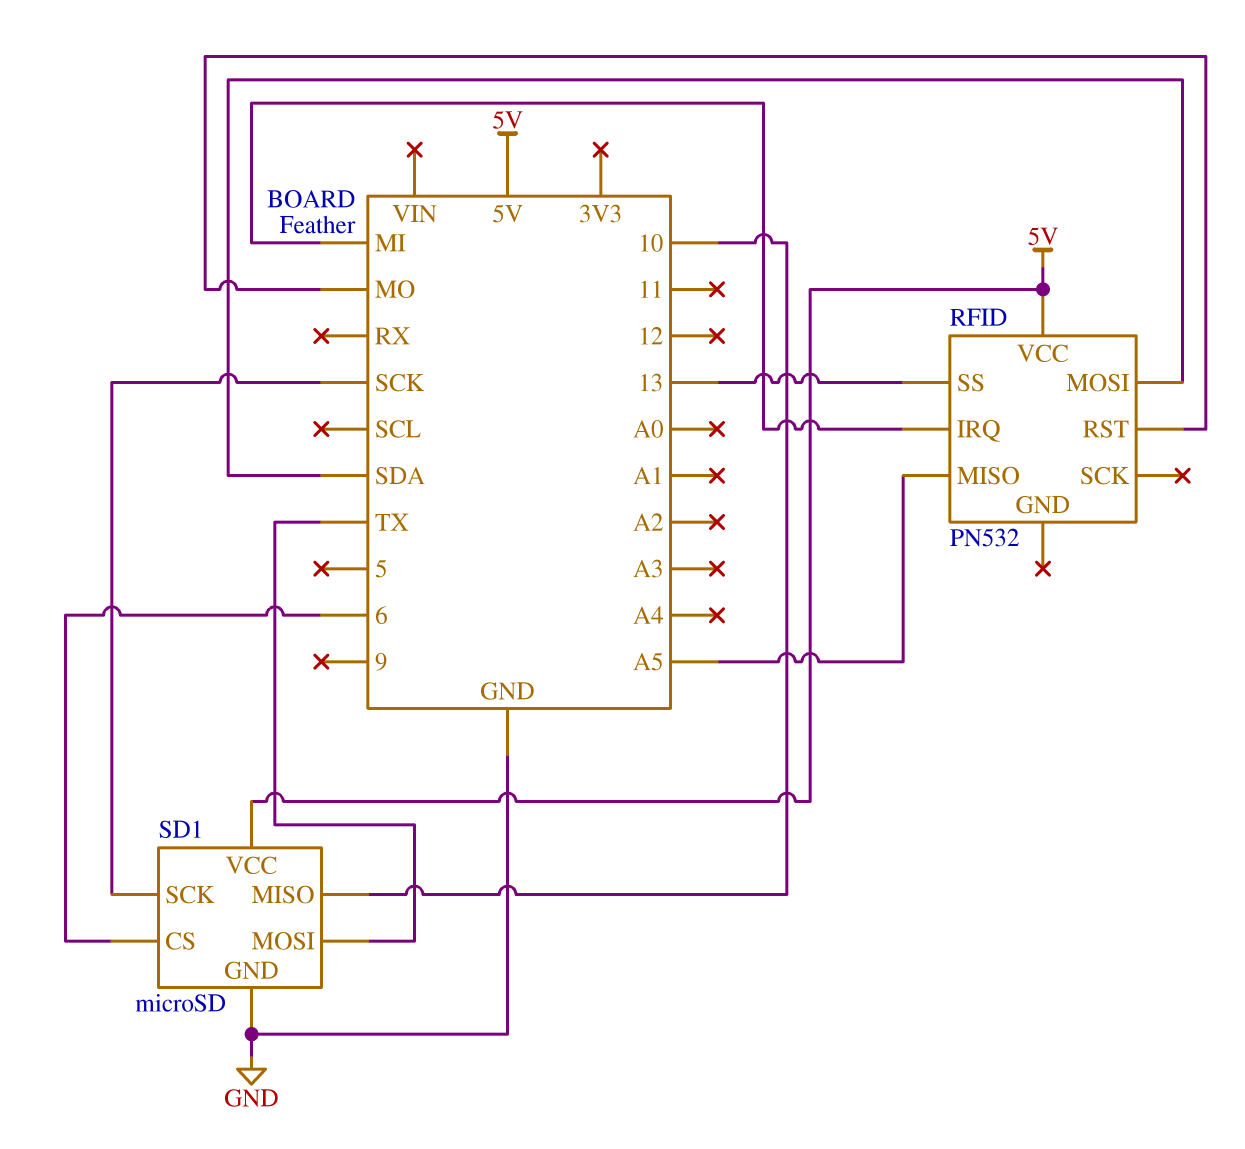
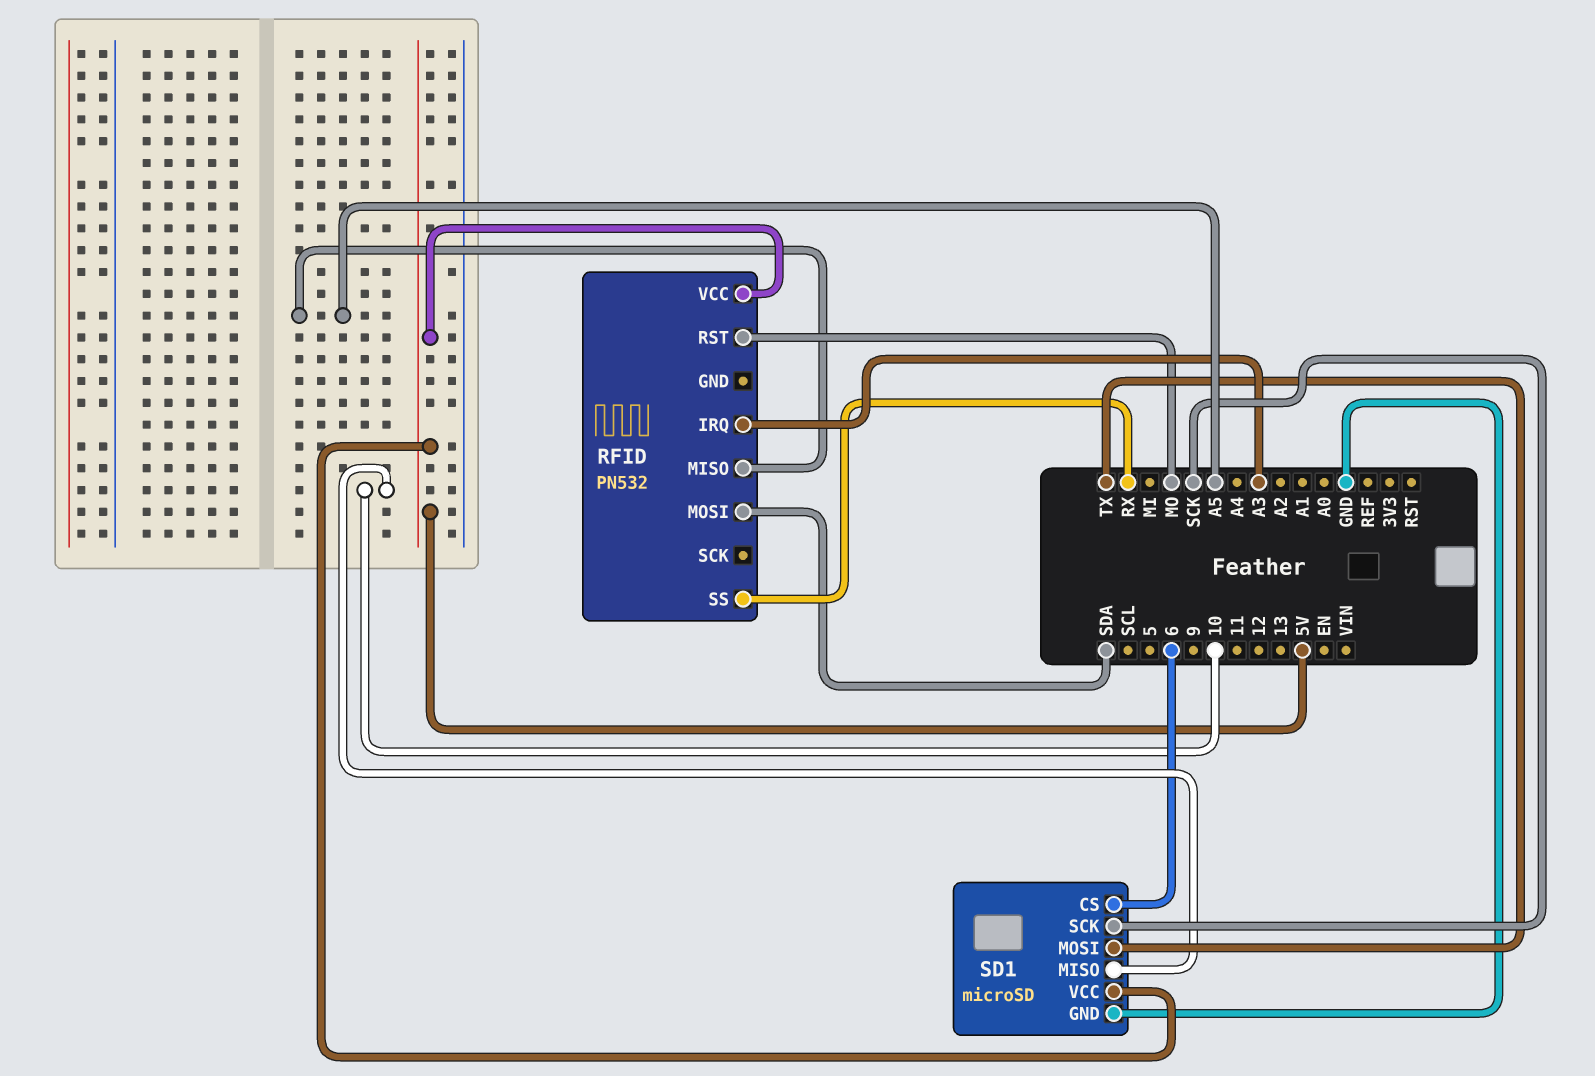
RFID pin IRQ: MI -> A3
RFID pin SS: 13 -> RX

